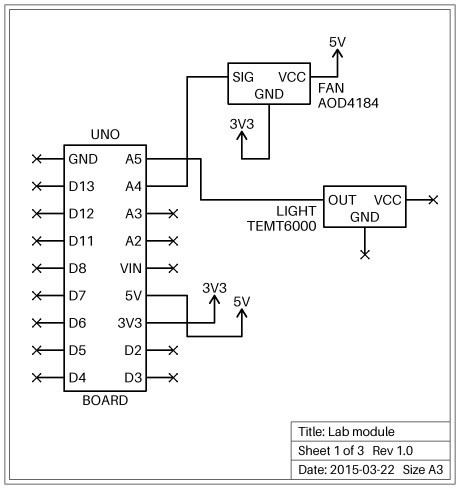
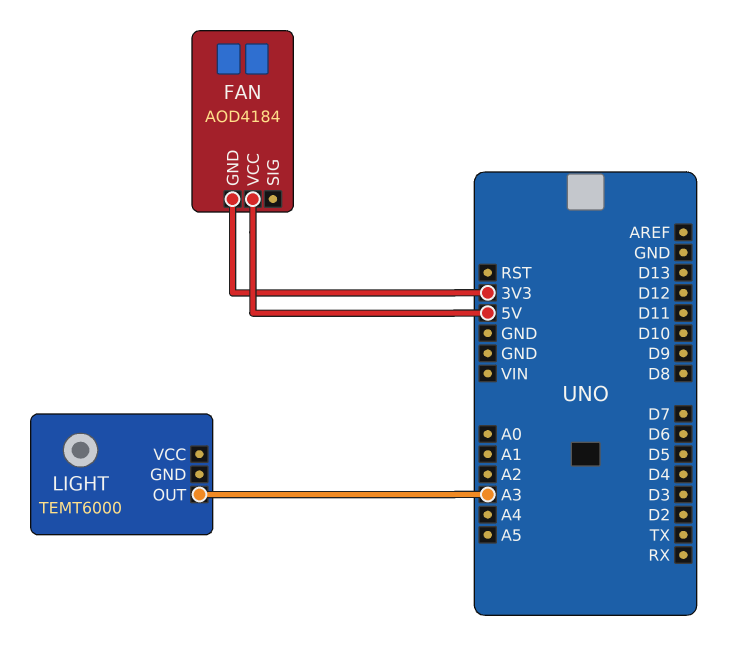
FAN pin SIG: A4 -> none
LIGHT pin OUT: A5 -> A3

